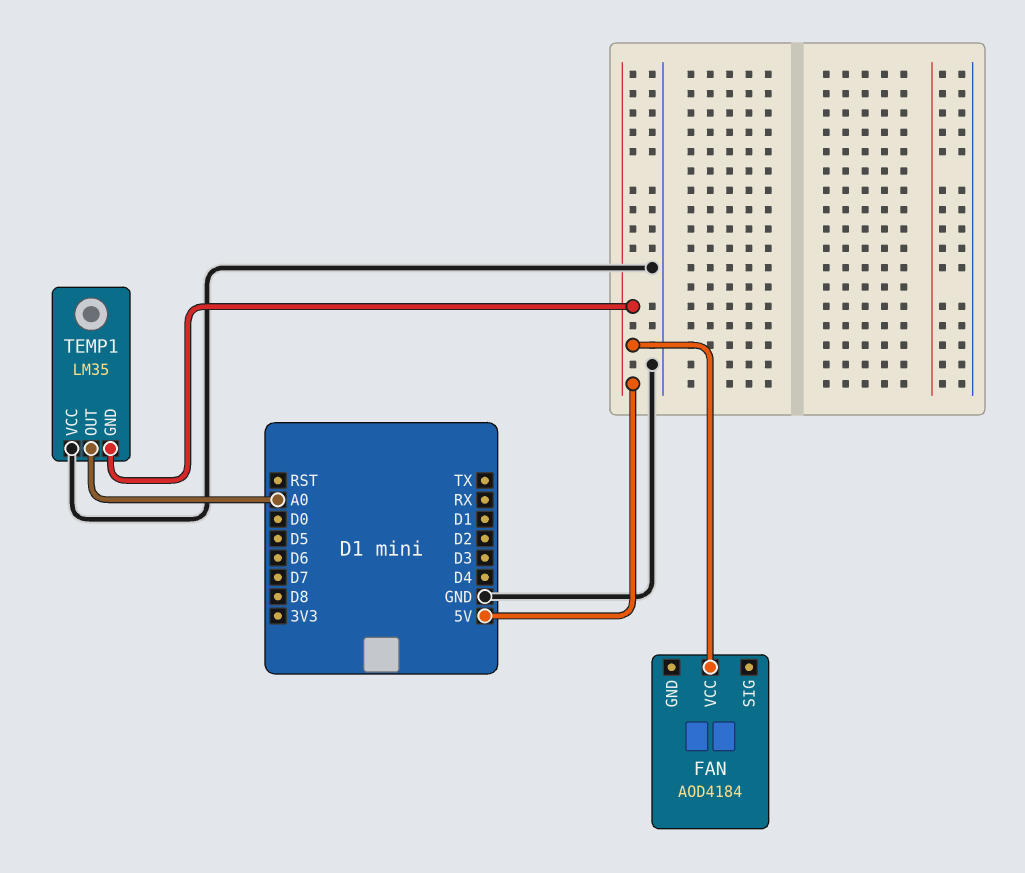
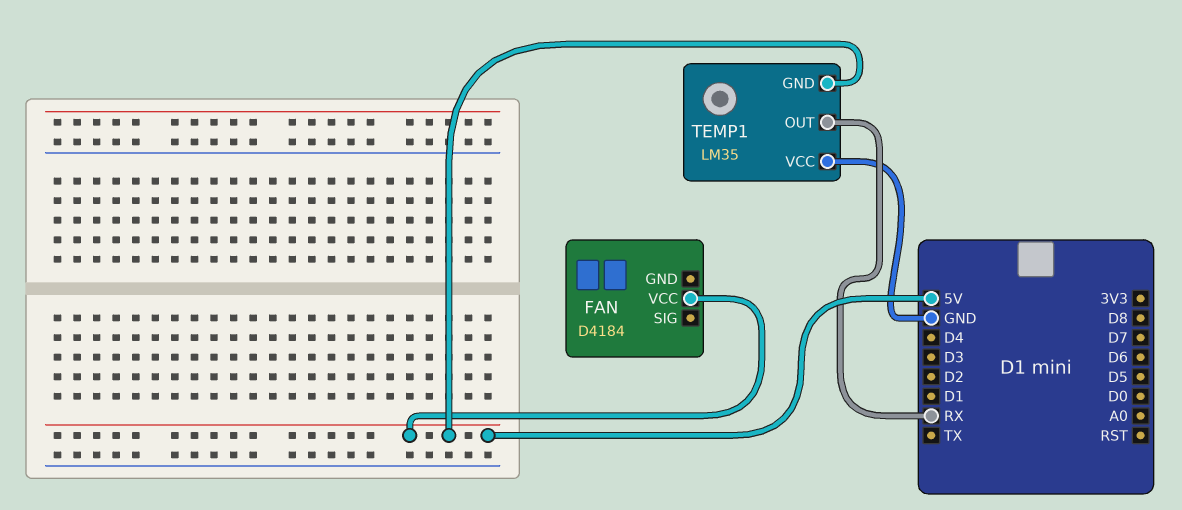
FAN: AOD4184 -> D4184
TEMP1 pin OUT: A0 -> RX

